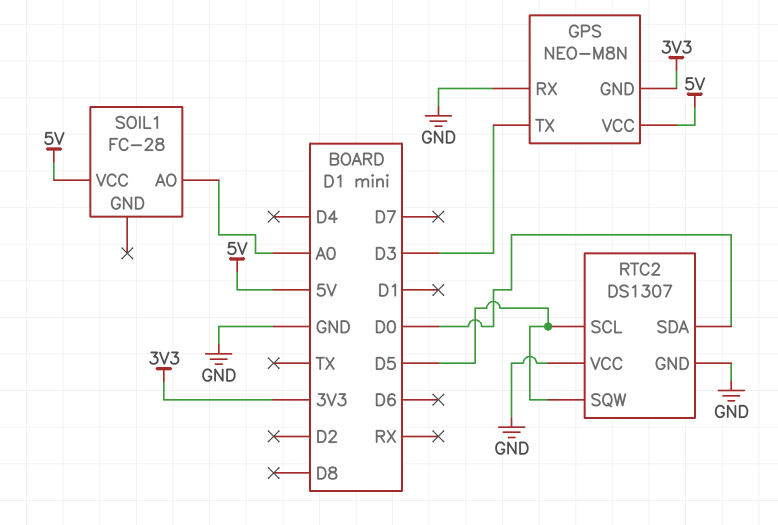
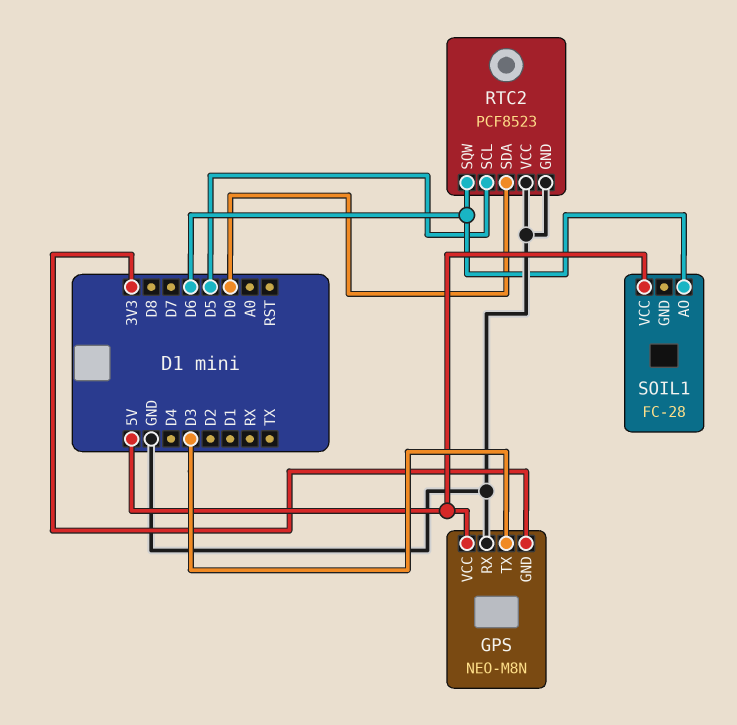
RTC2: DS1307 -> PCF8523
RTC2 pin SQW: D5 -> D6
SOIL1 pin AO: A0 -> D6

